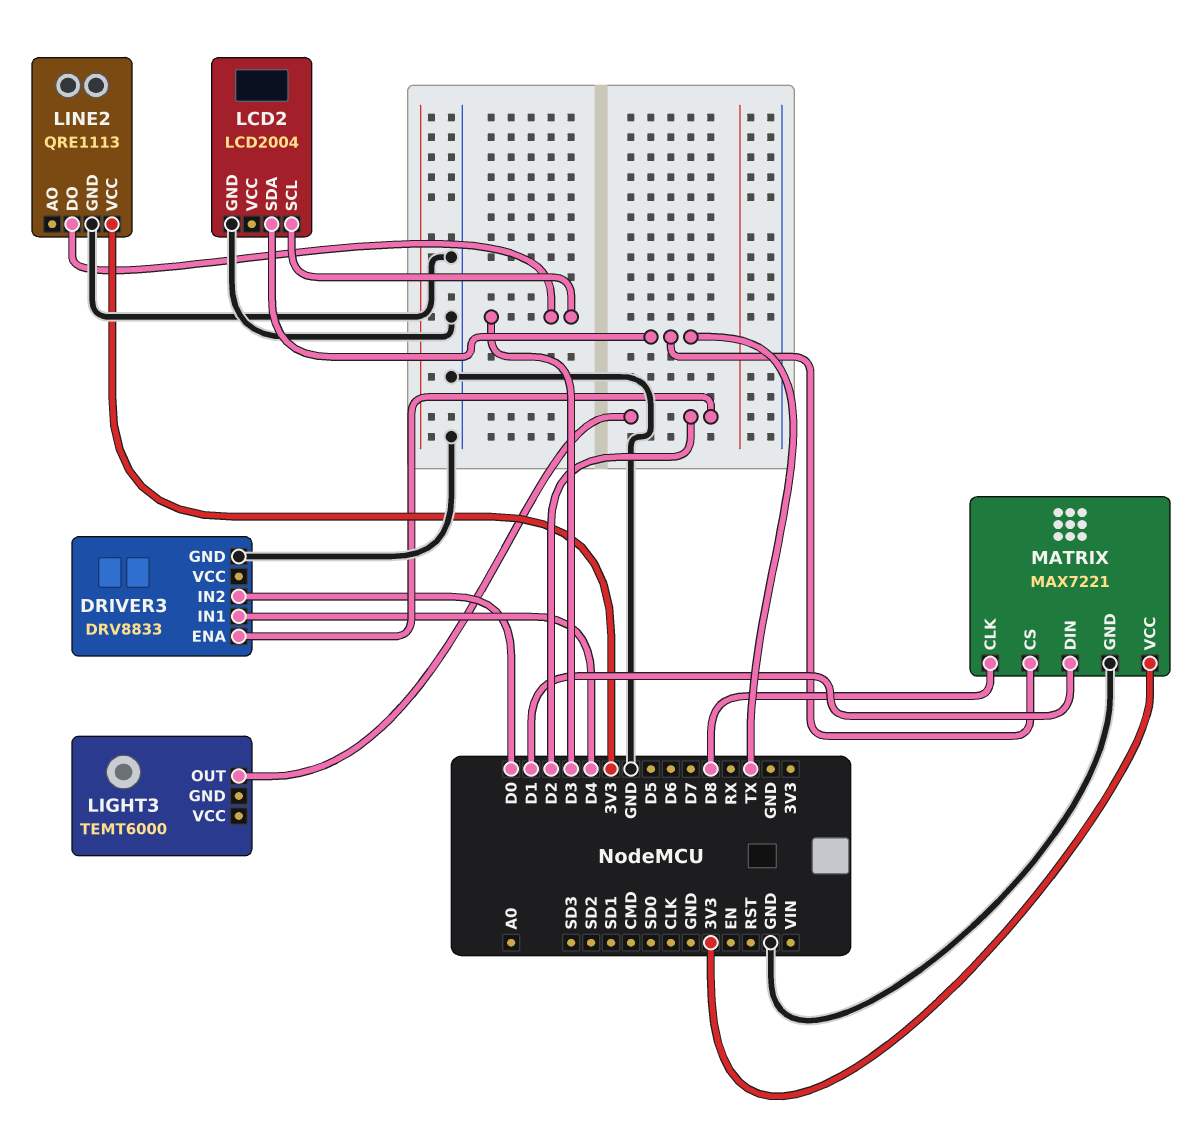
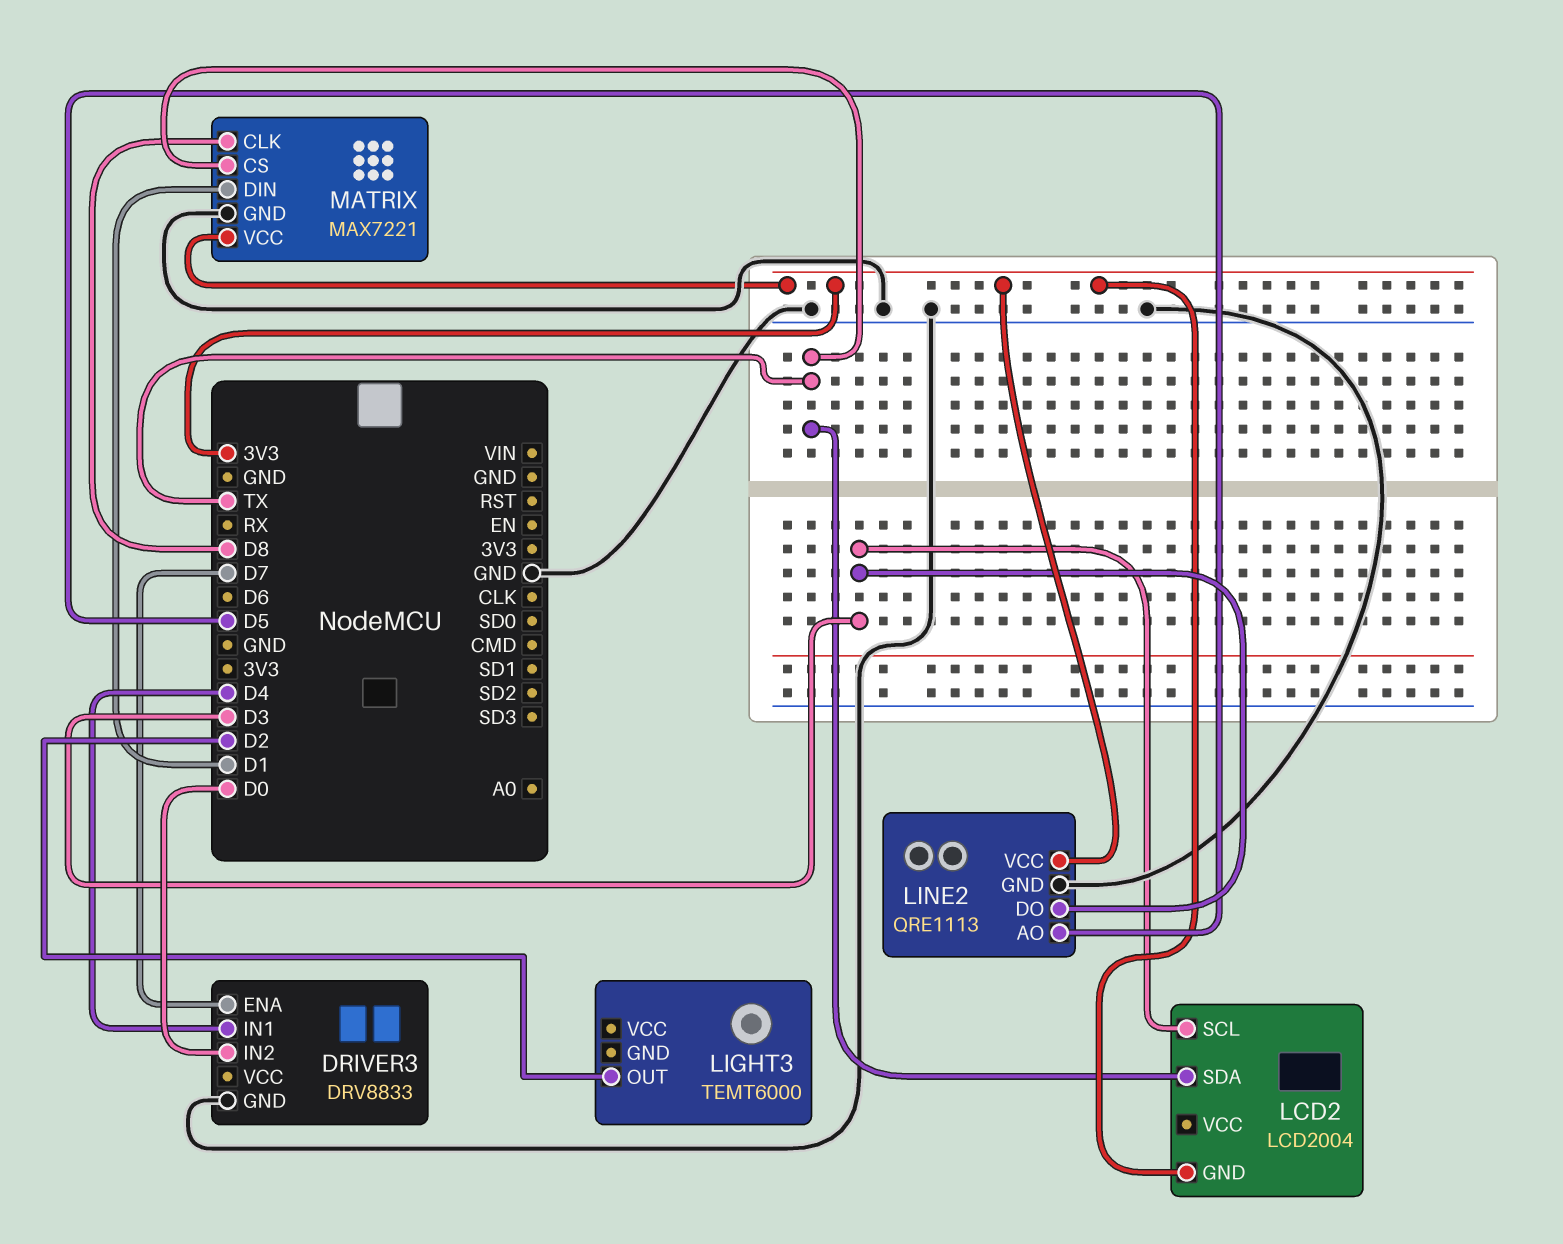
DRIVER3 pin ENA: D2 -> D7
LCD2 pin GND: GND -> 3V3
LINE2 pin AO: none -> D5

